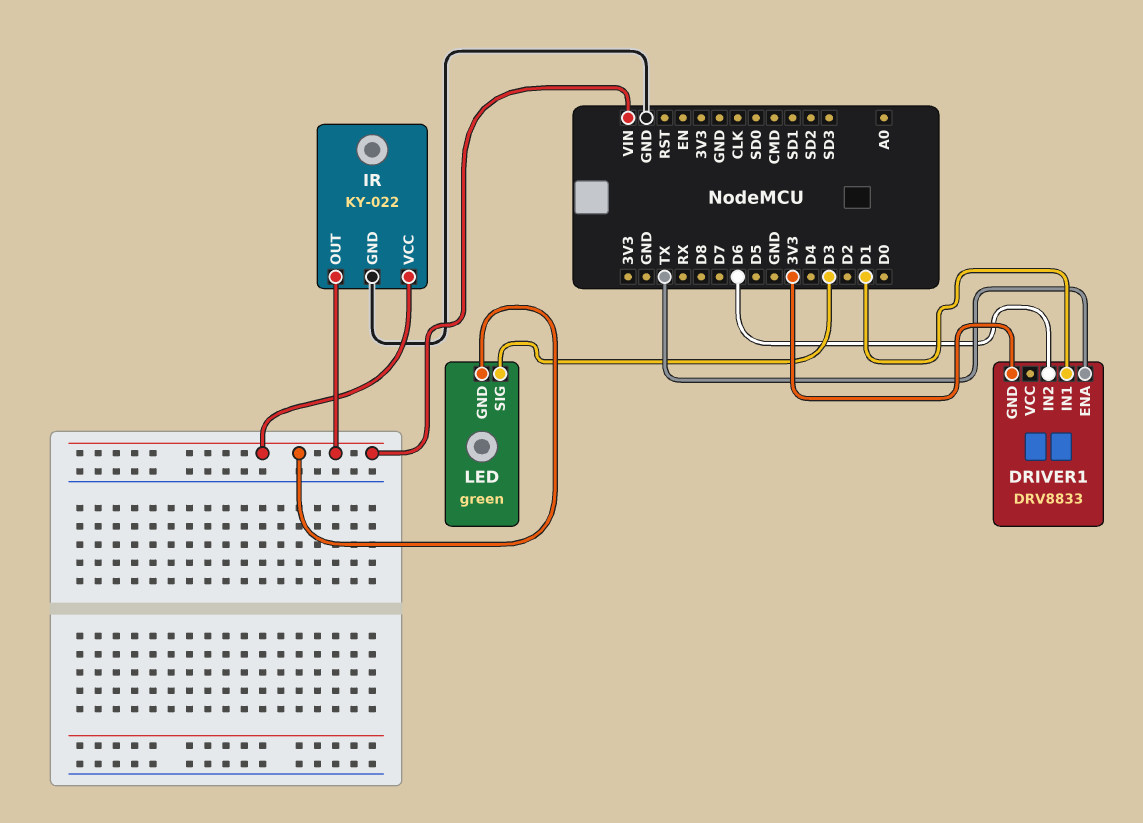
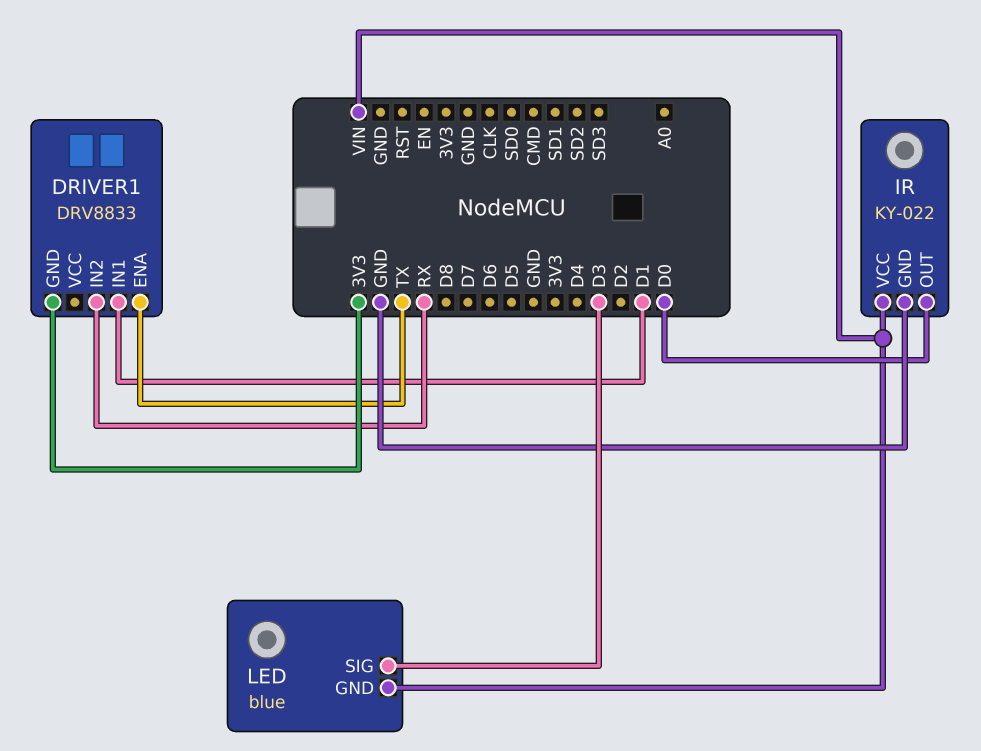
DRIVER1 pin IN2: D6 -> RX
IR pin OUT: VIN -> D0
LED: green -> blue

